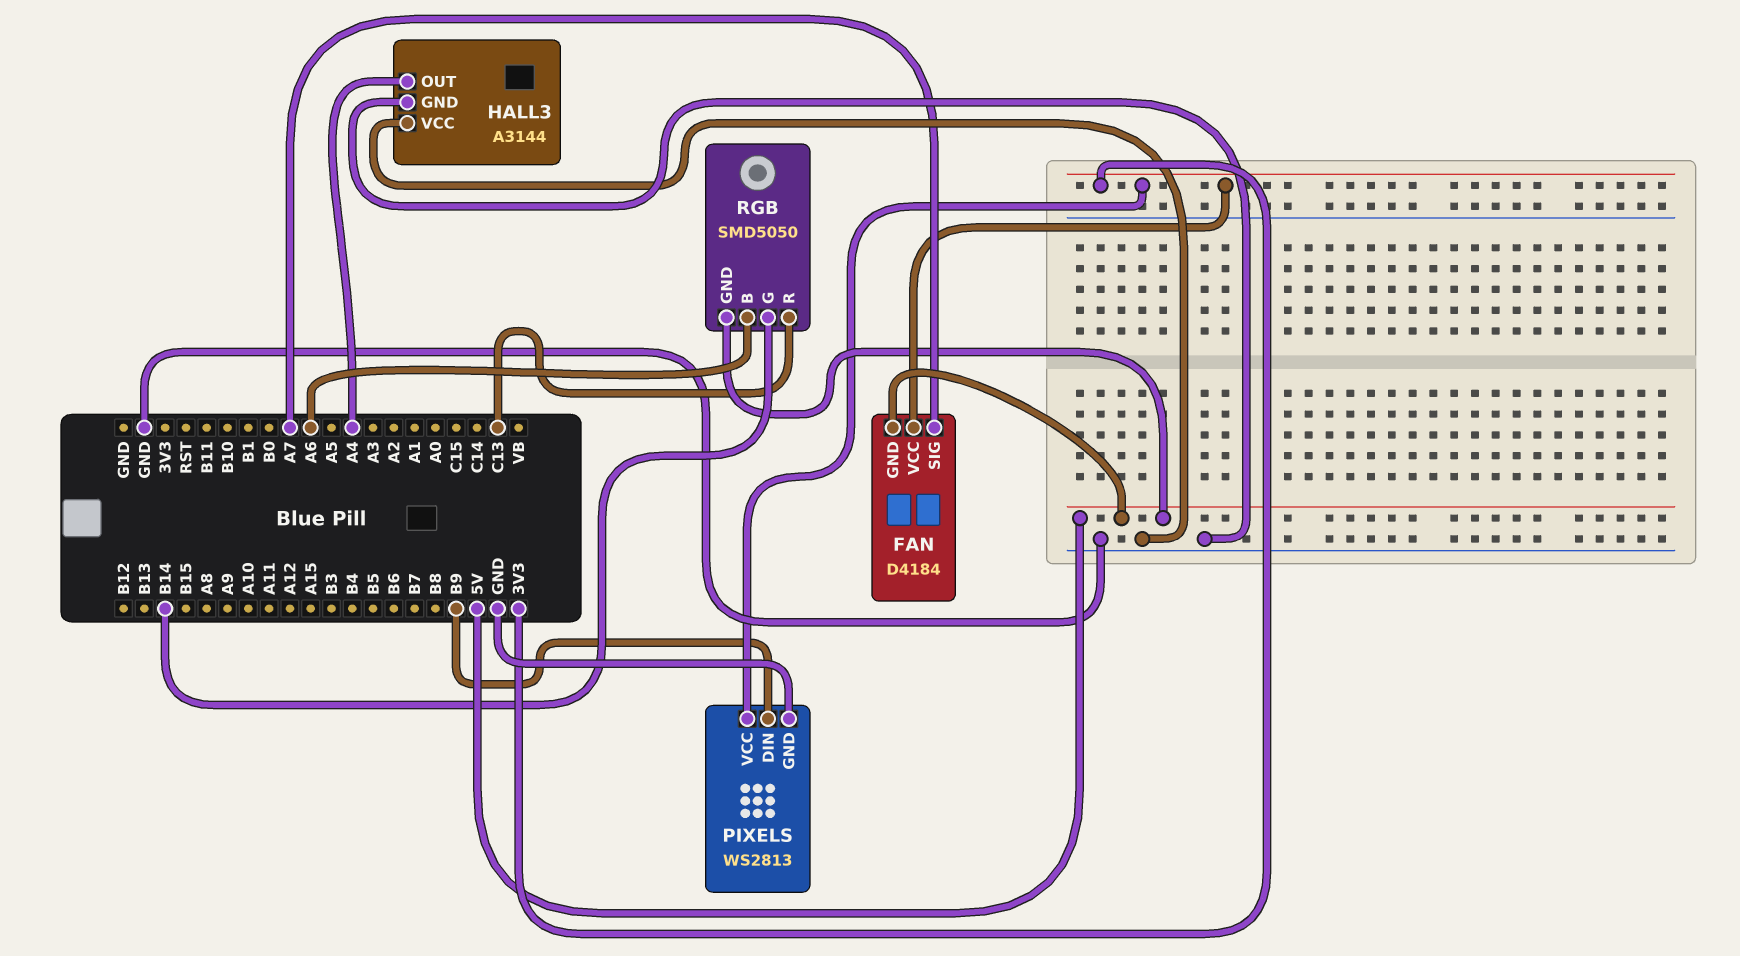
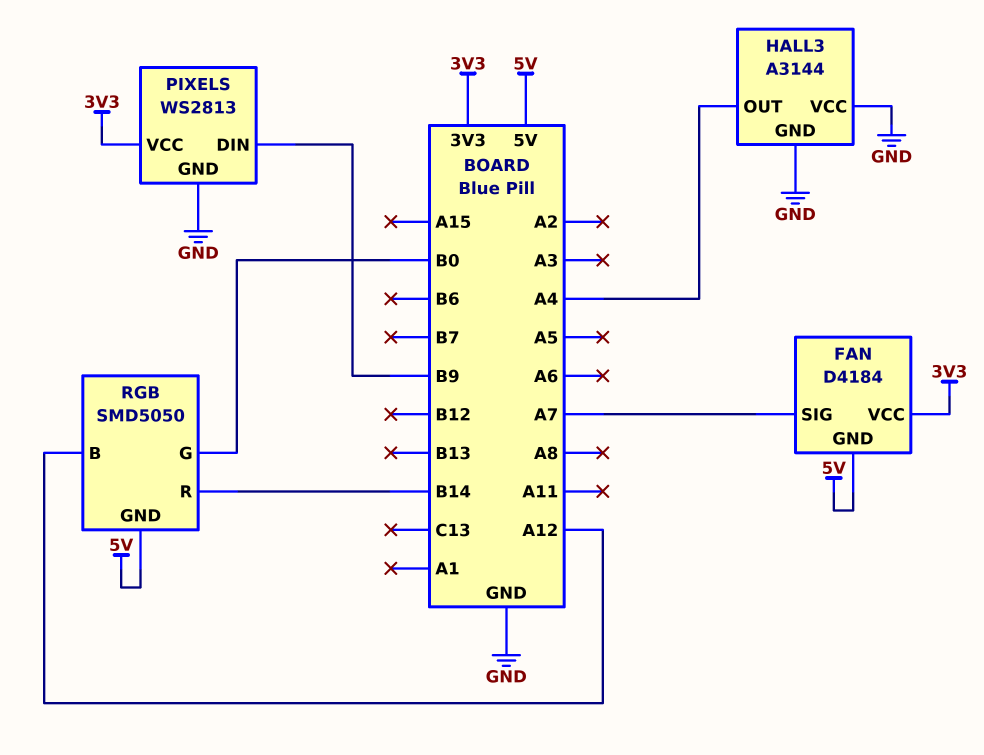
RGB pin B: A6 -> A12
RGB pin G: B14 -> B0
RGB pin R: C13 -> B14

